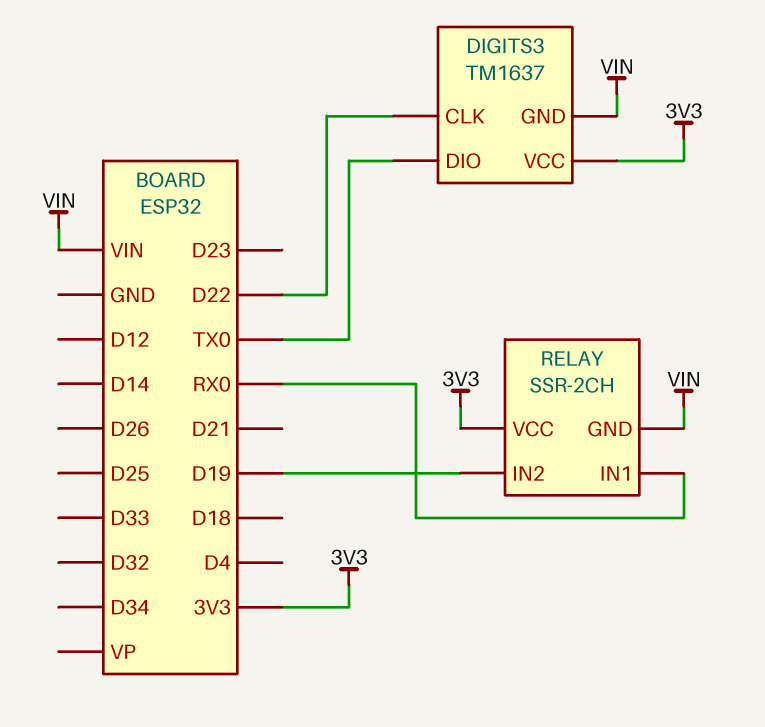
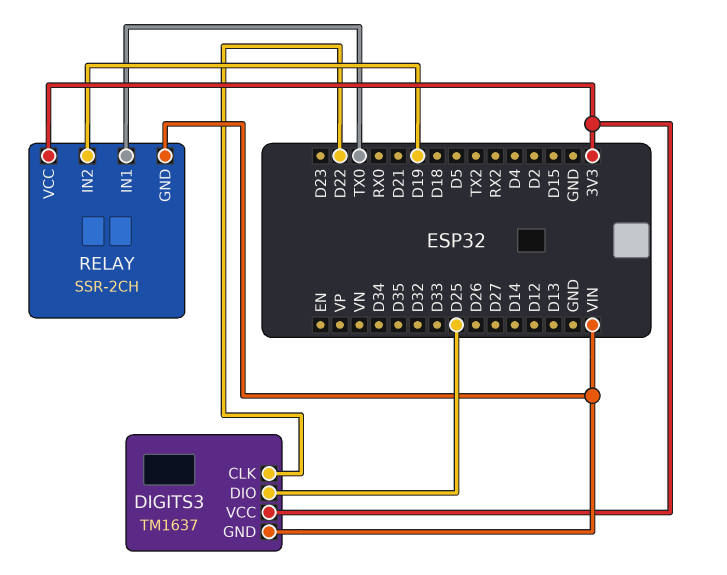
DIGITS3 pin DIO: TX0 -> D25
RELAY pin IN1: RX0 -> TX0

